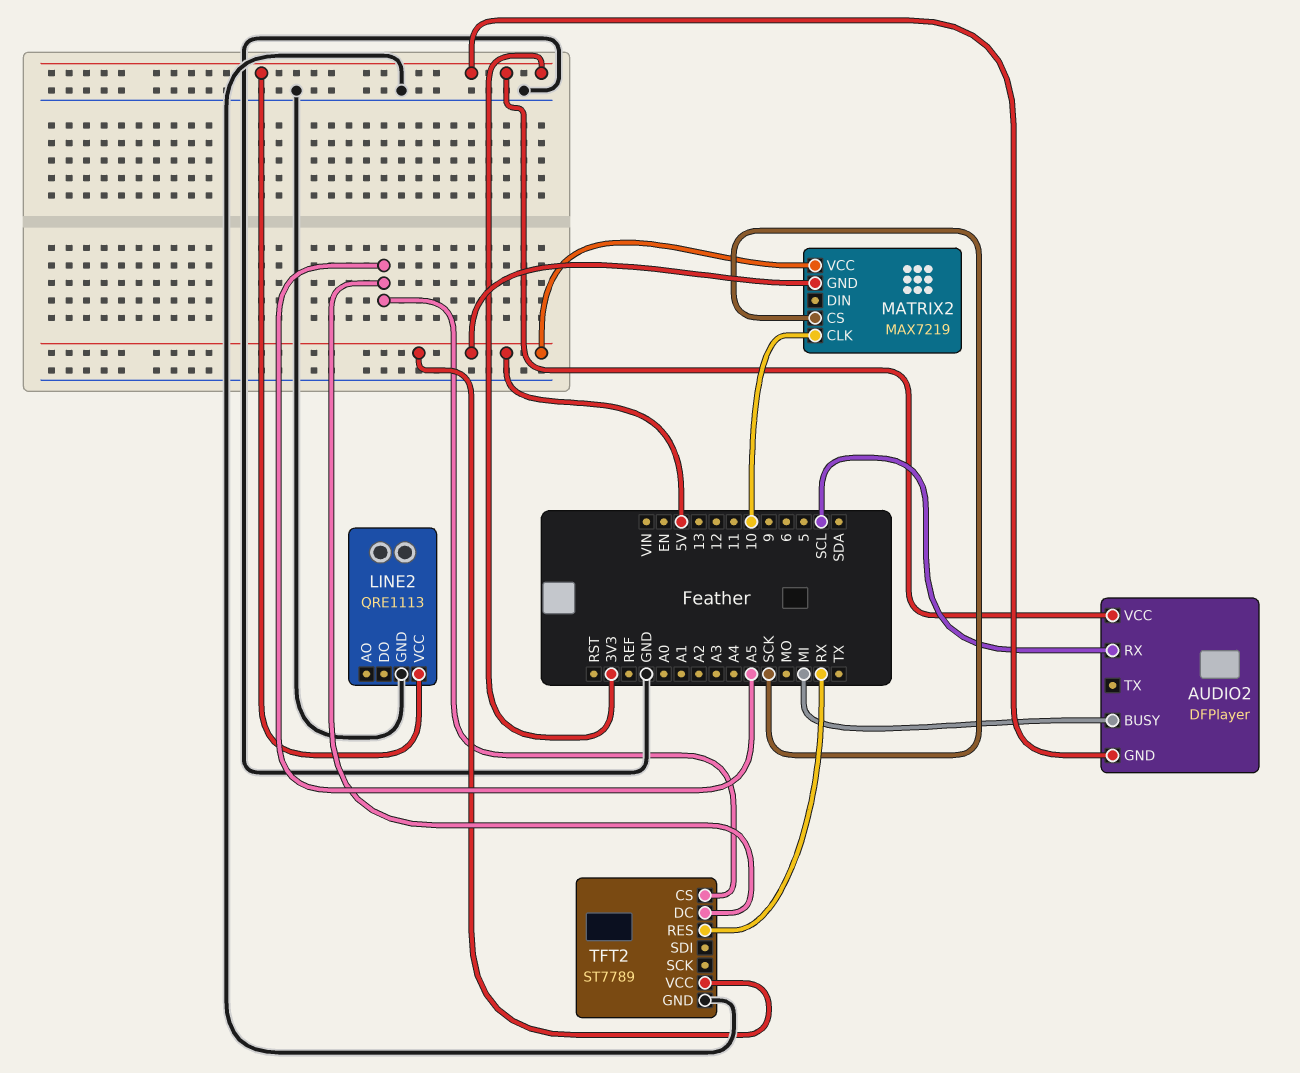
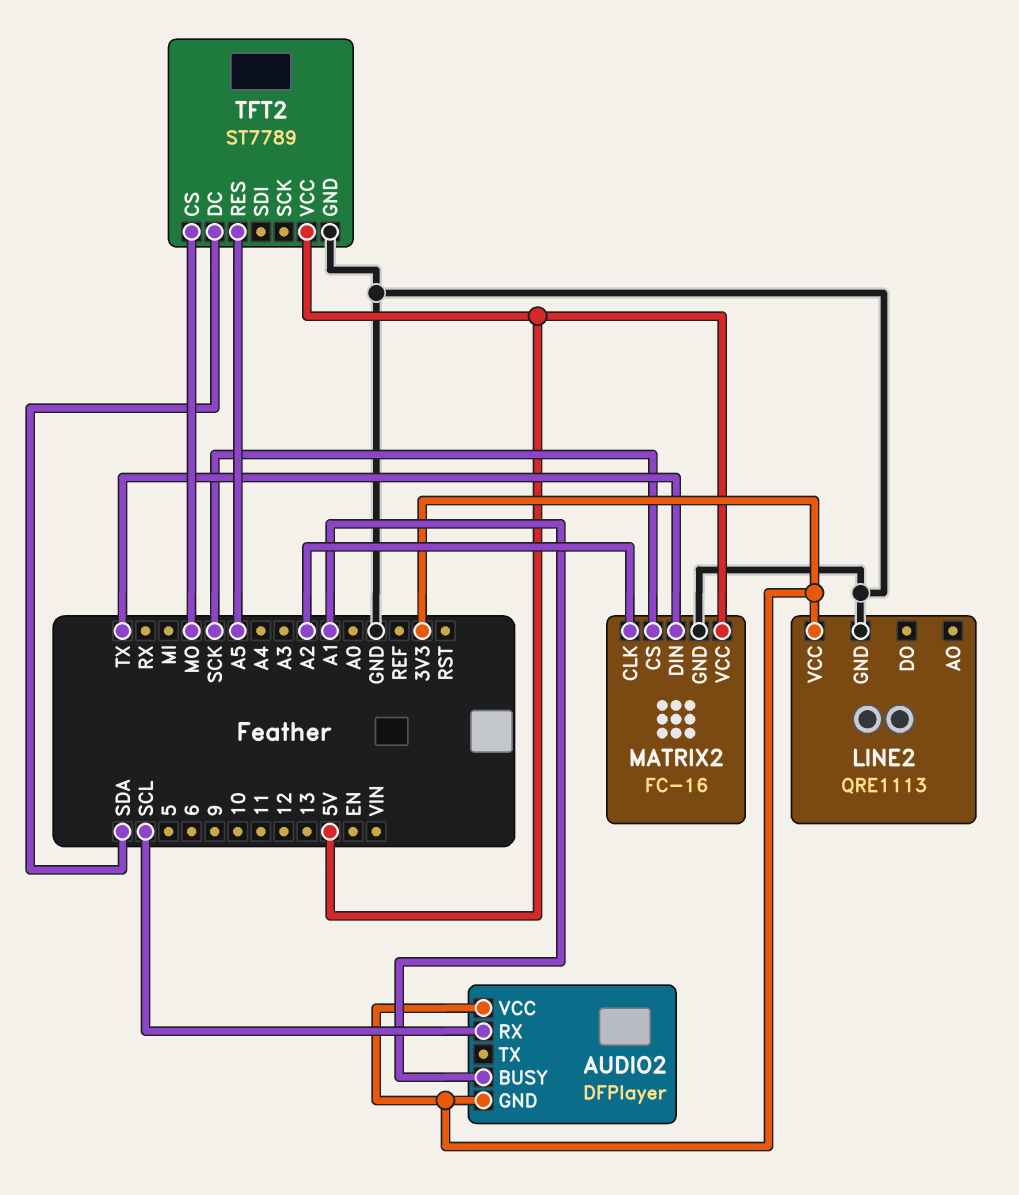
AUDIO2 pin BUSY: MI -> A1
MATRIX2: MAX7219 -> FC-16
MATRIX2 pin CLK: 10 -> A2
MATRIX2 pin DIN: none -> TX
MATRIX2 pin GND: 5V -> GND
TFT2 pin CS: A5 -> MO
TFT2 pin DC: A5 -> SDA
TFT2 pin RES: RX -> A5

